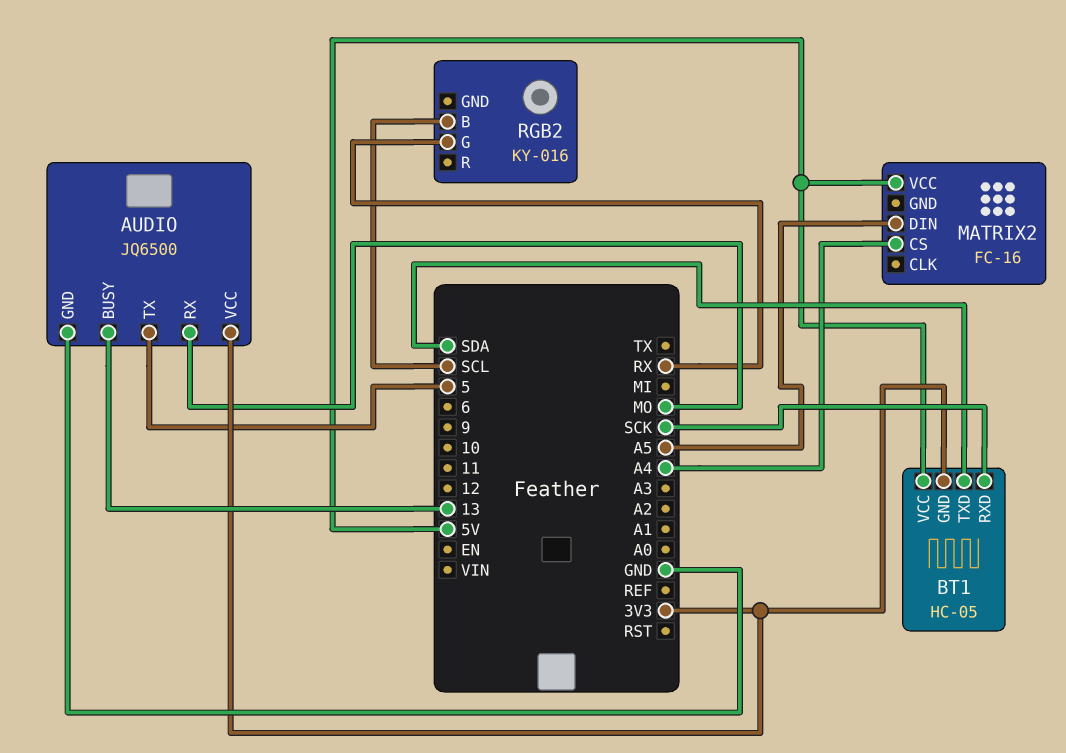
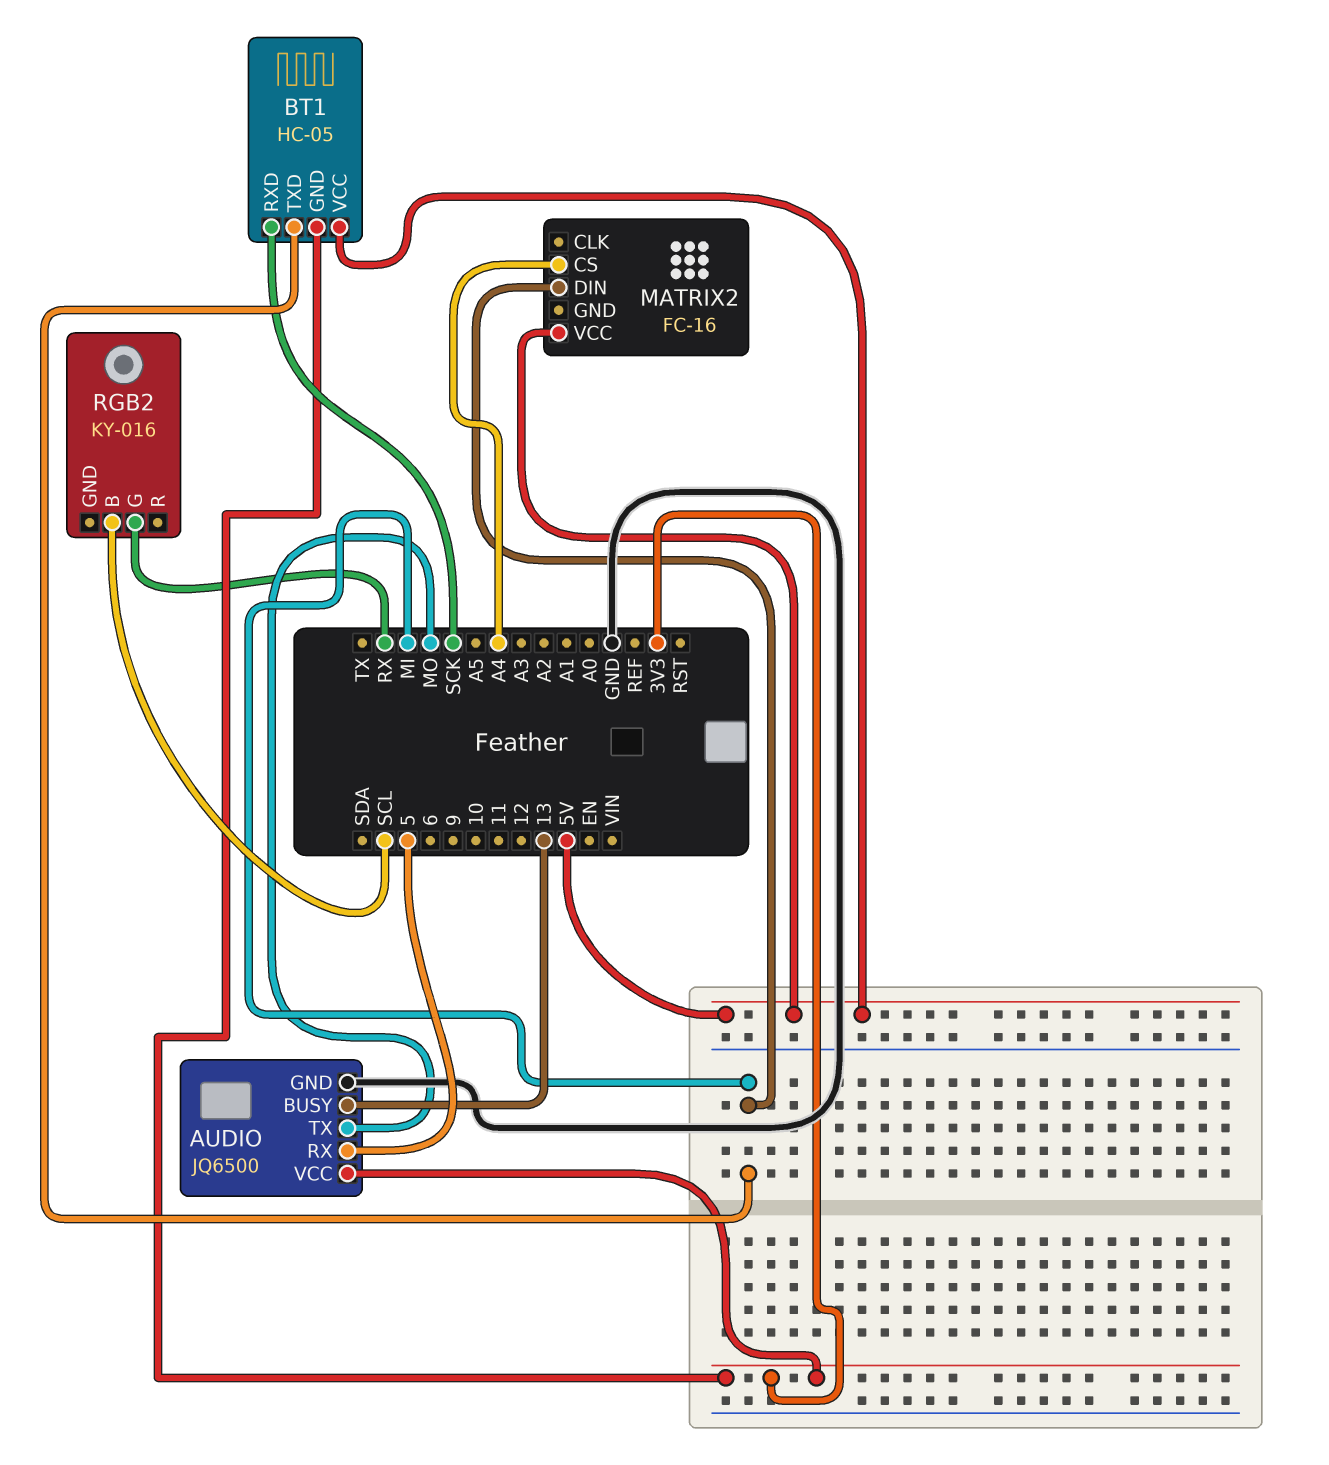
AUDIO pin RX: MO -> 5
AUDIO pin TX: 5 -> MO
BT1 pin TXD: SDA -> MI
MATRIX2 pin DIN: A5 -> MI

